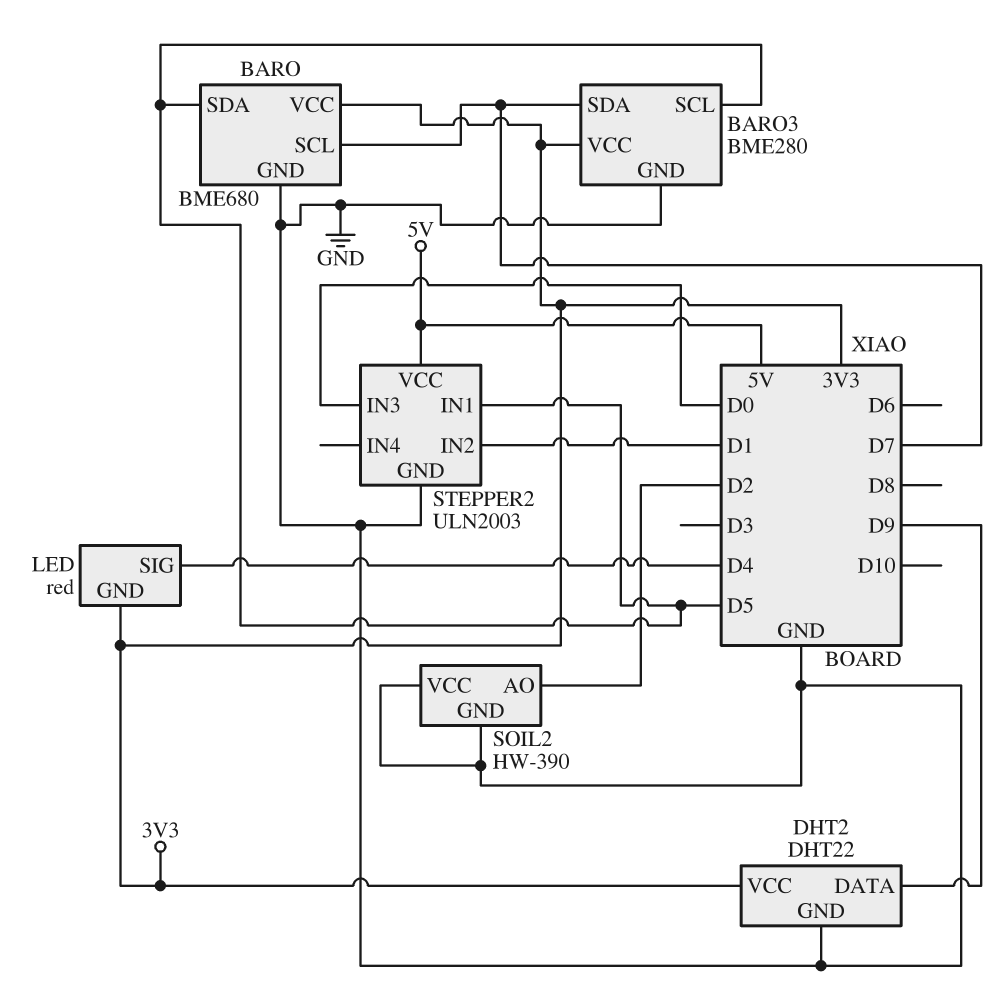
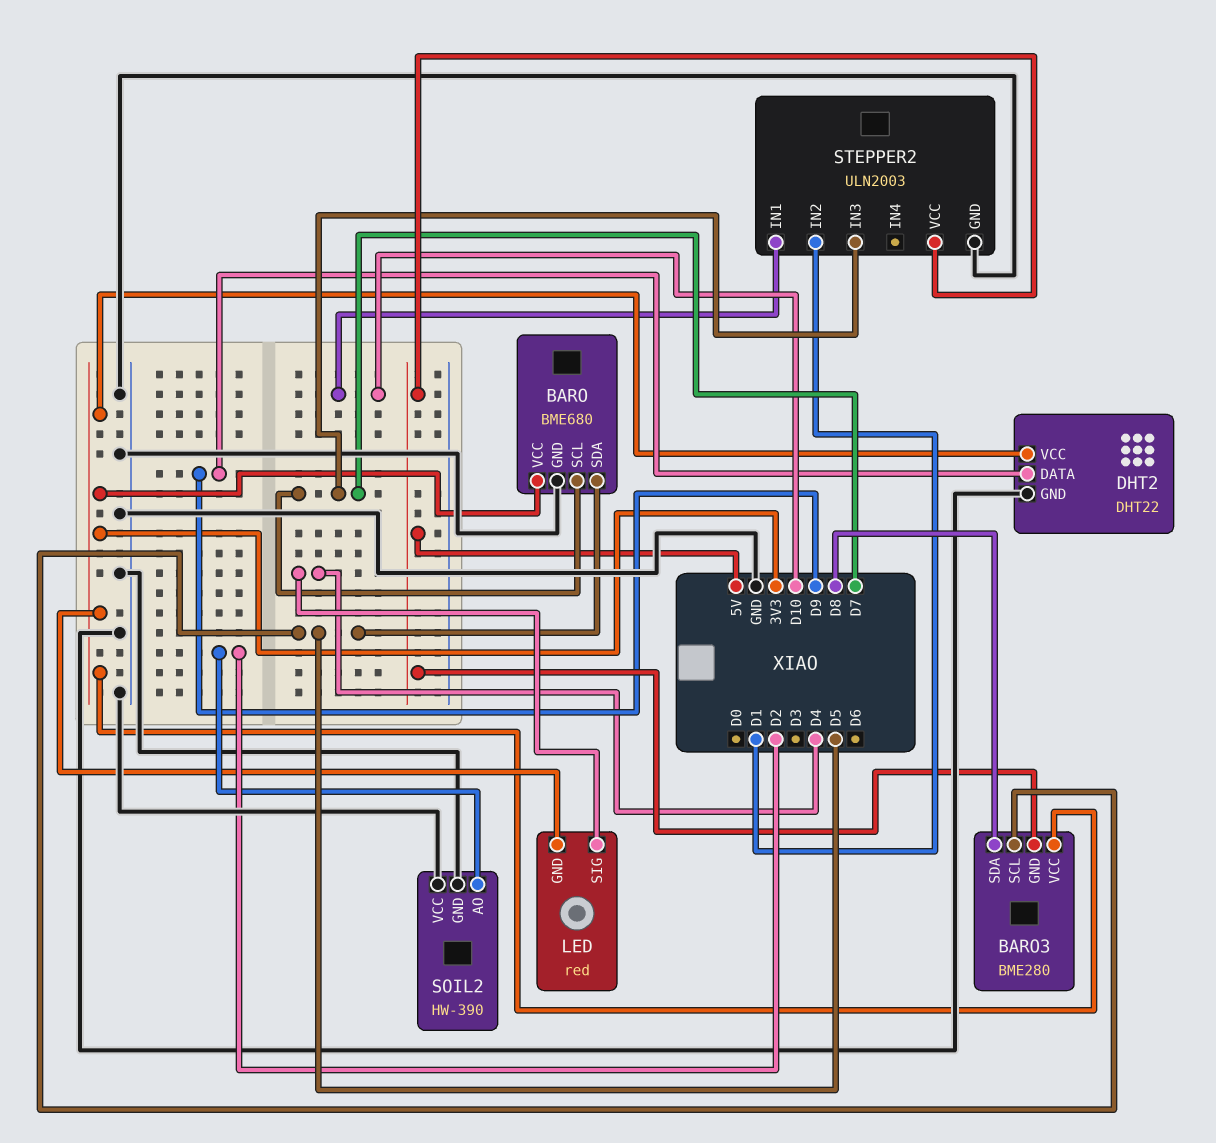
BARO3 pin GND: GND -> 5V
BARO3 pin SDA: D7 -> D8
STEPPER2 pin IN1: D5 -> D10
STEPPER2 pin IN3: D0 -> D7

